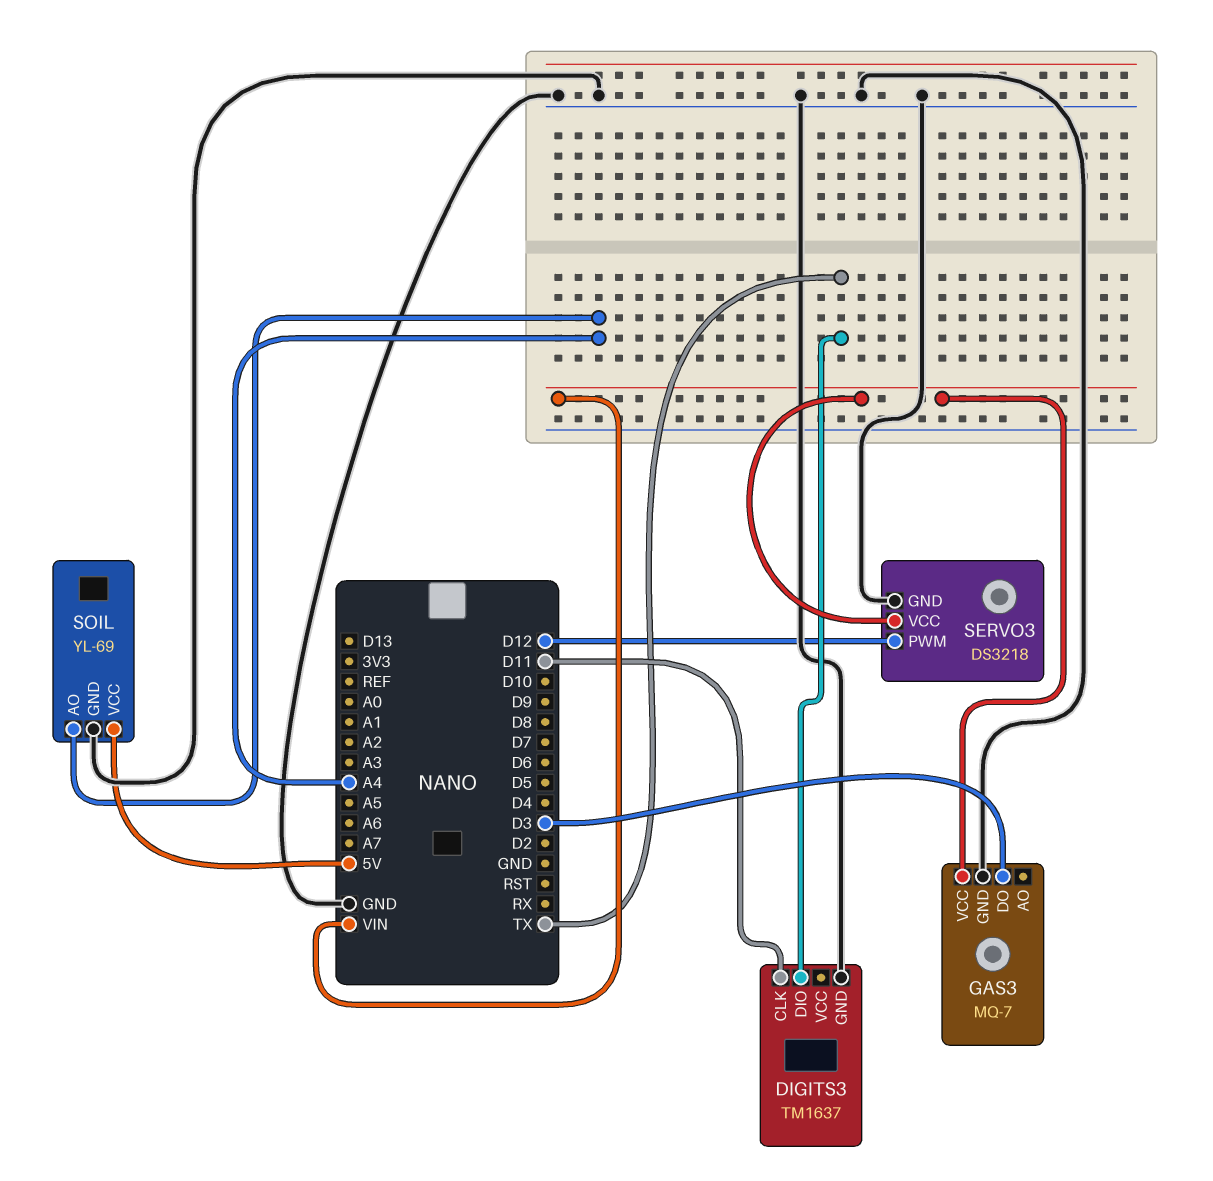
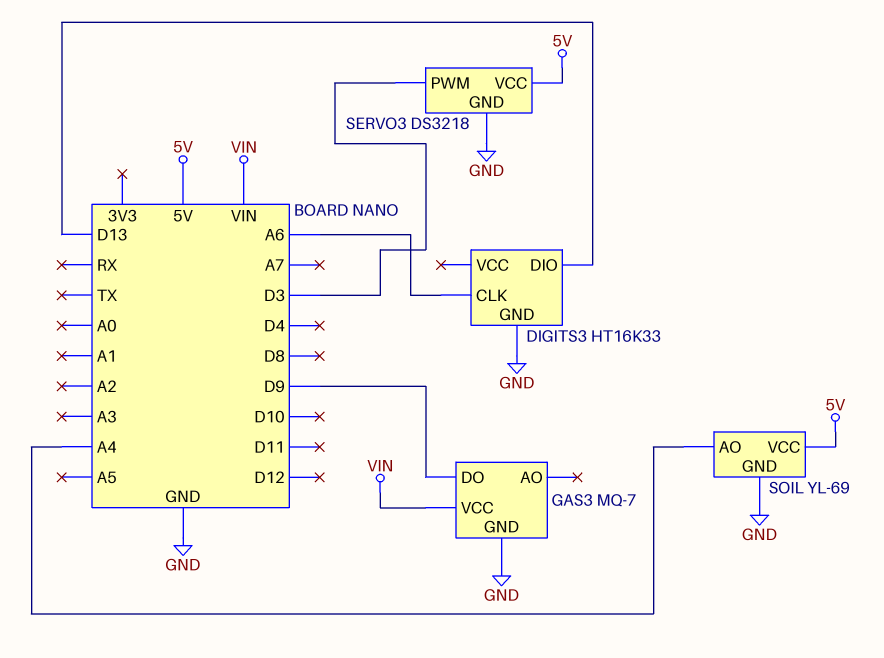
DIGITS3: TM1637 -> HT16K33
DIGITS3 pin CLK: D11 -> A6
DIGITS3 pin DIO: TX -> D13
GAS3 pin DO: D3 -> D9
SERVO3 pin PWM: D12 -> D3
SERVO3 pin VCC: VIN -> 5V

